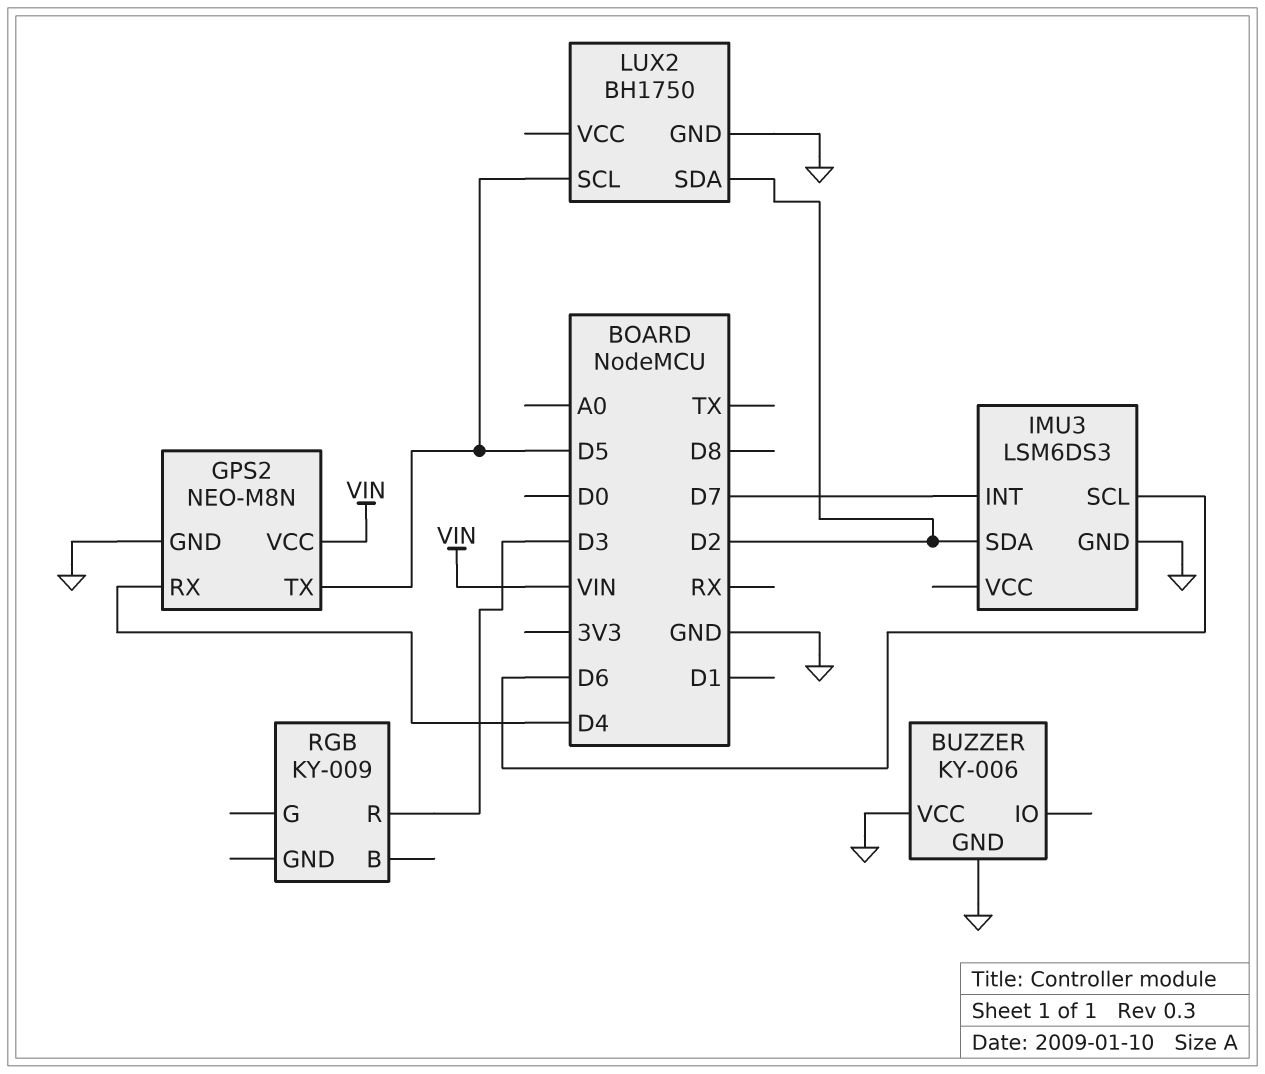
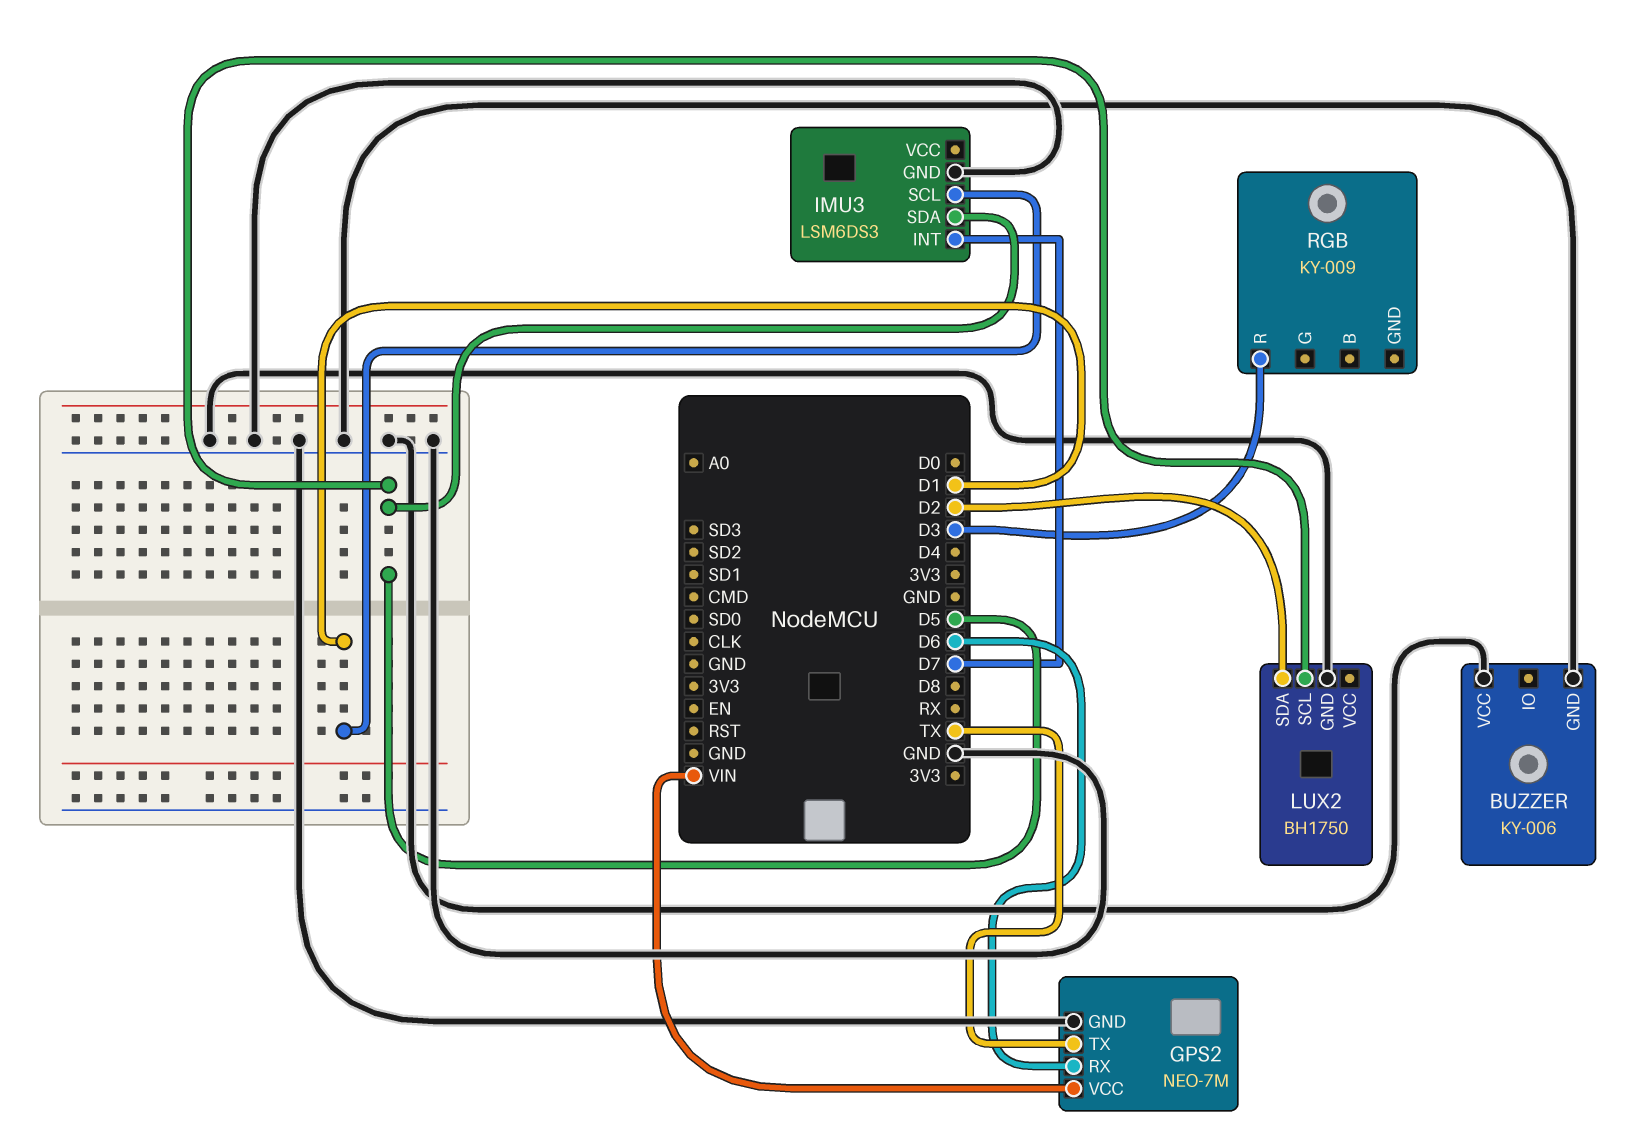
GPS2: NEO-M8N -> NEO-7M
GPS2 pin RX: D4 -> D6
GPS2 pin TX: D5 -> TX
IMU3 pin SCL: D6 -> D1
IMU3 pin SDA: D2 -> D5

